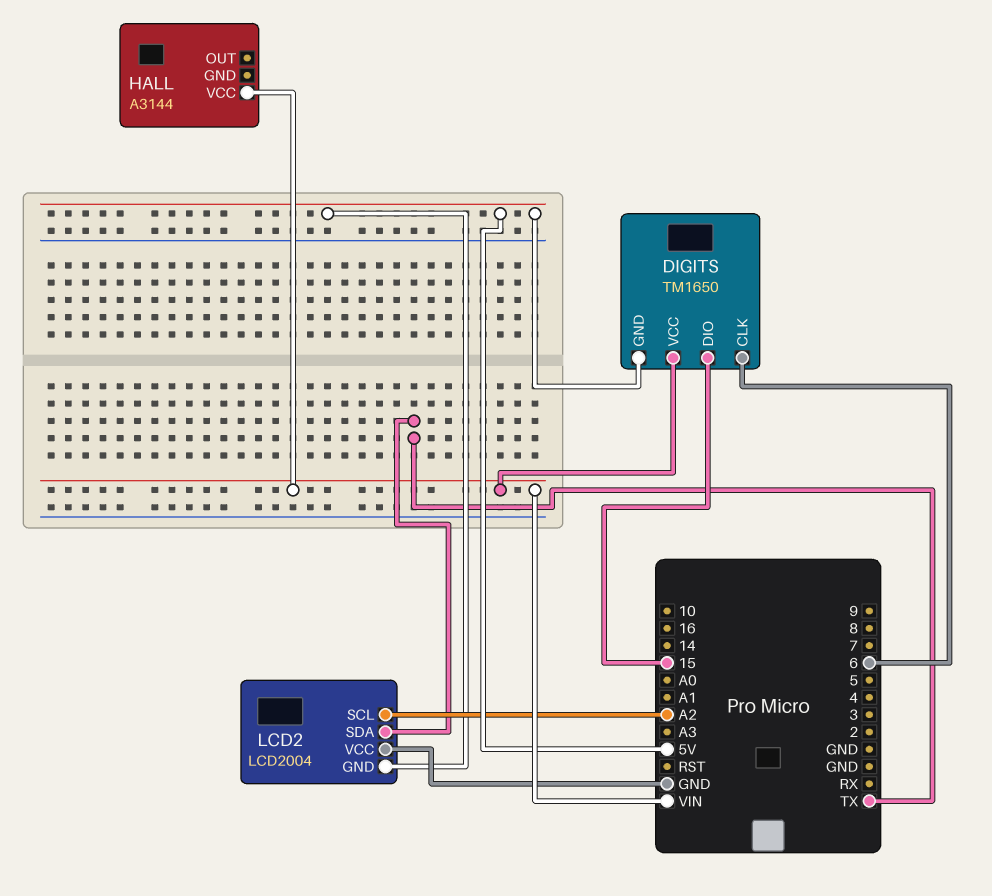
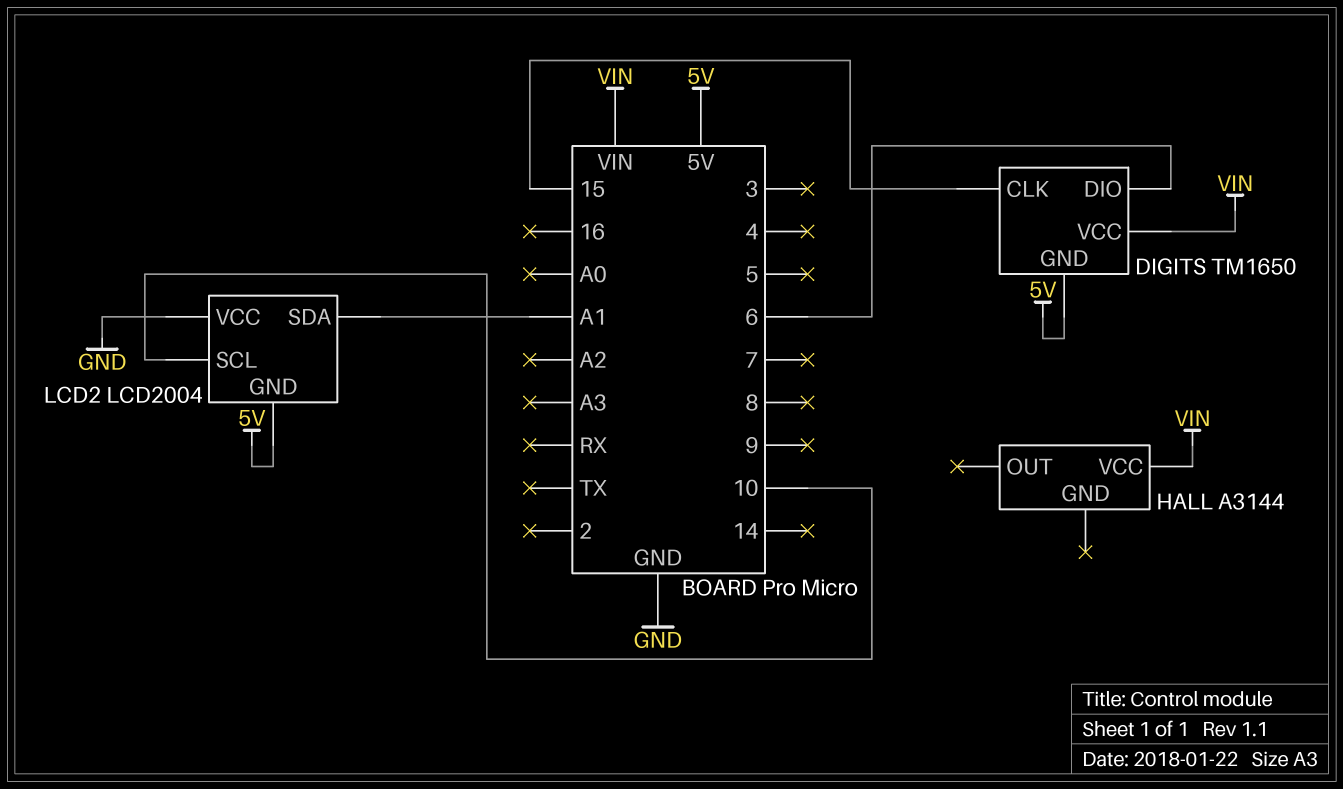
DIGITS pin CLK: 6 -> 15
DIGITS pin DIO: 15 -> 6
LCD2 pin SCL: A2 -> 10
LCD2 pin SDA: TX -> A1

